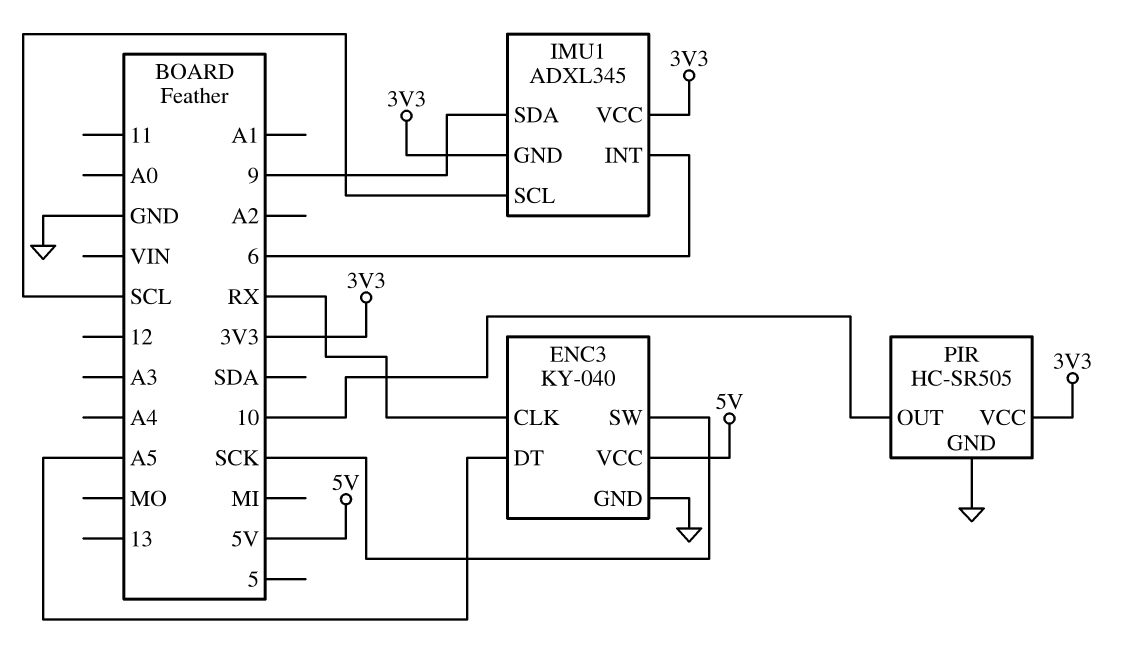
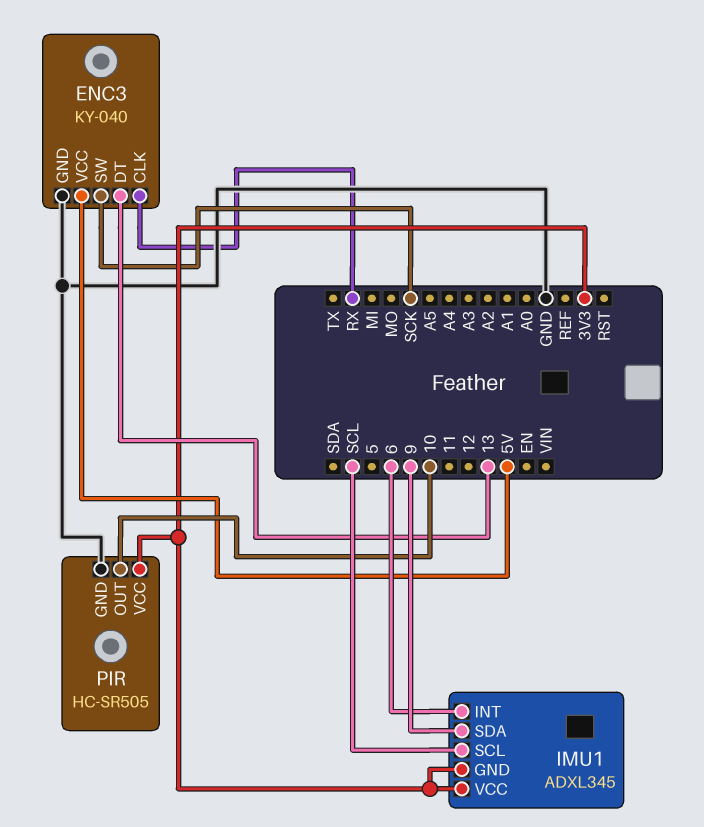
ENC3 pin DT: A5 -> 13

